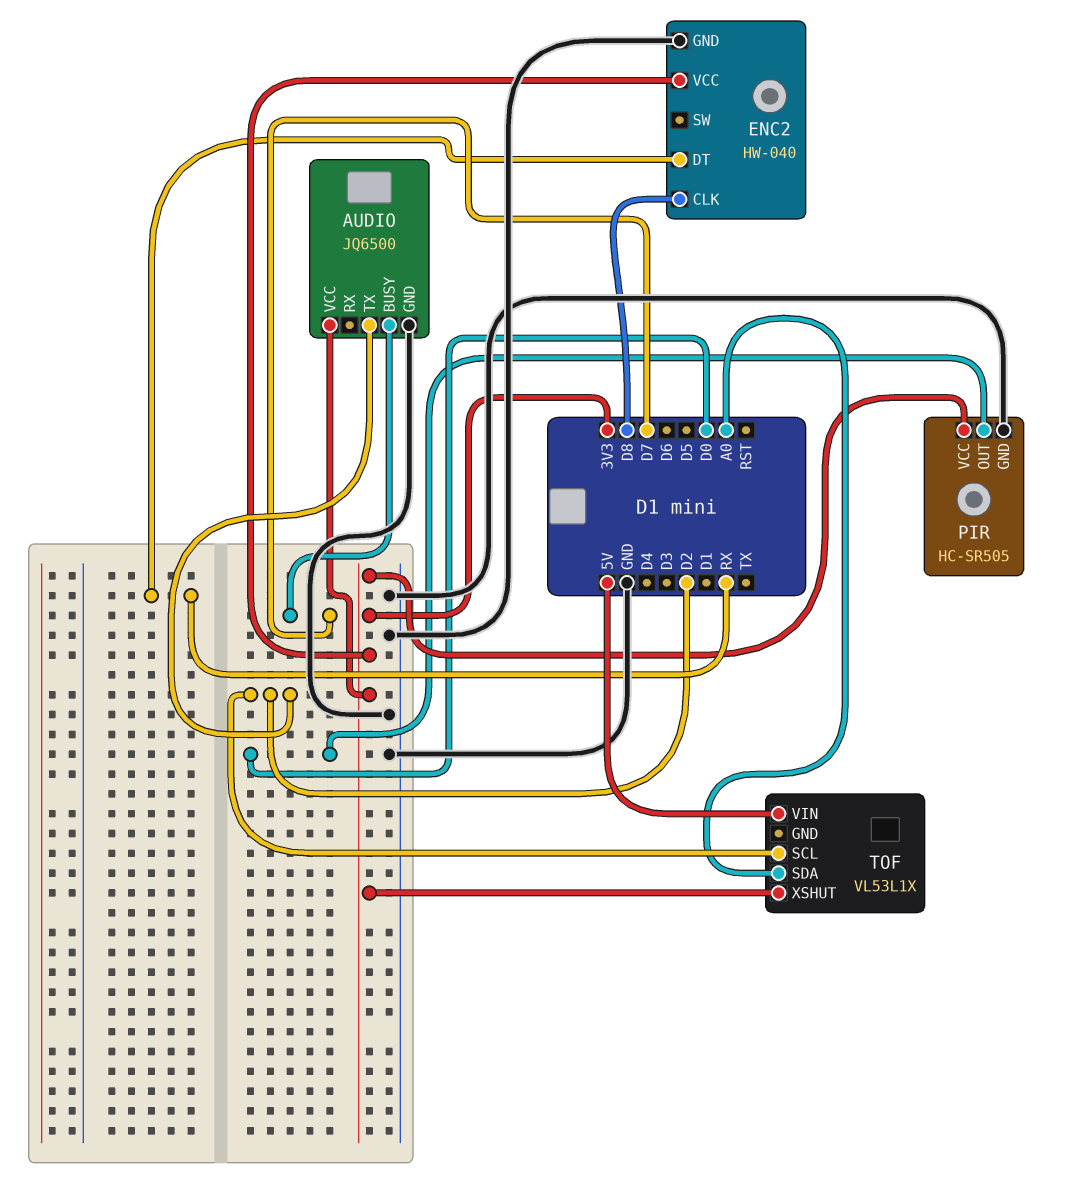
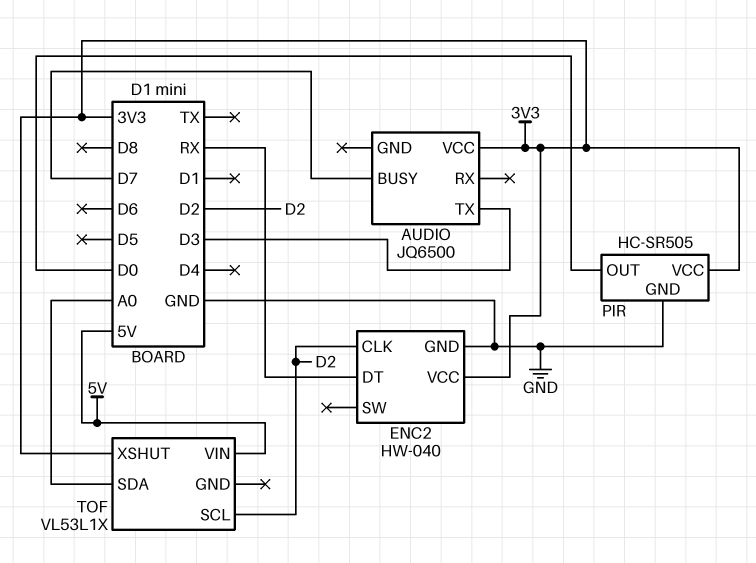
AUDIO pin GND: GND -> none
AUDIO pin TX: D2 -> D3
ENC2 pin CLK: D8 -> D2

